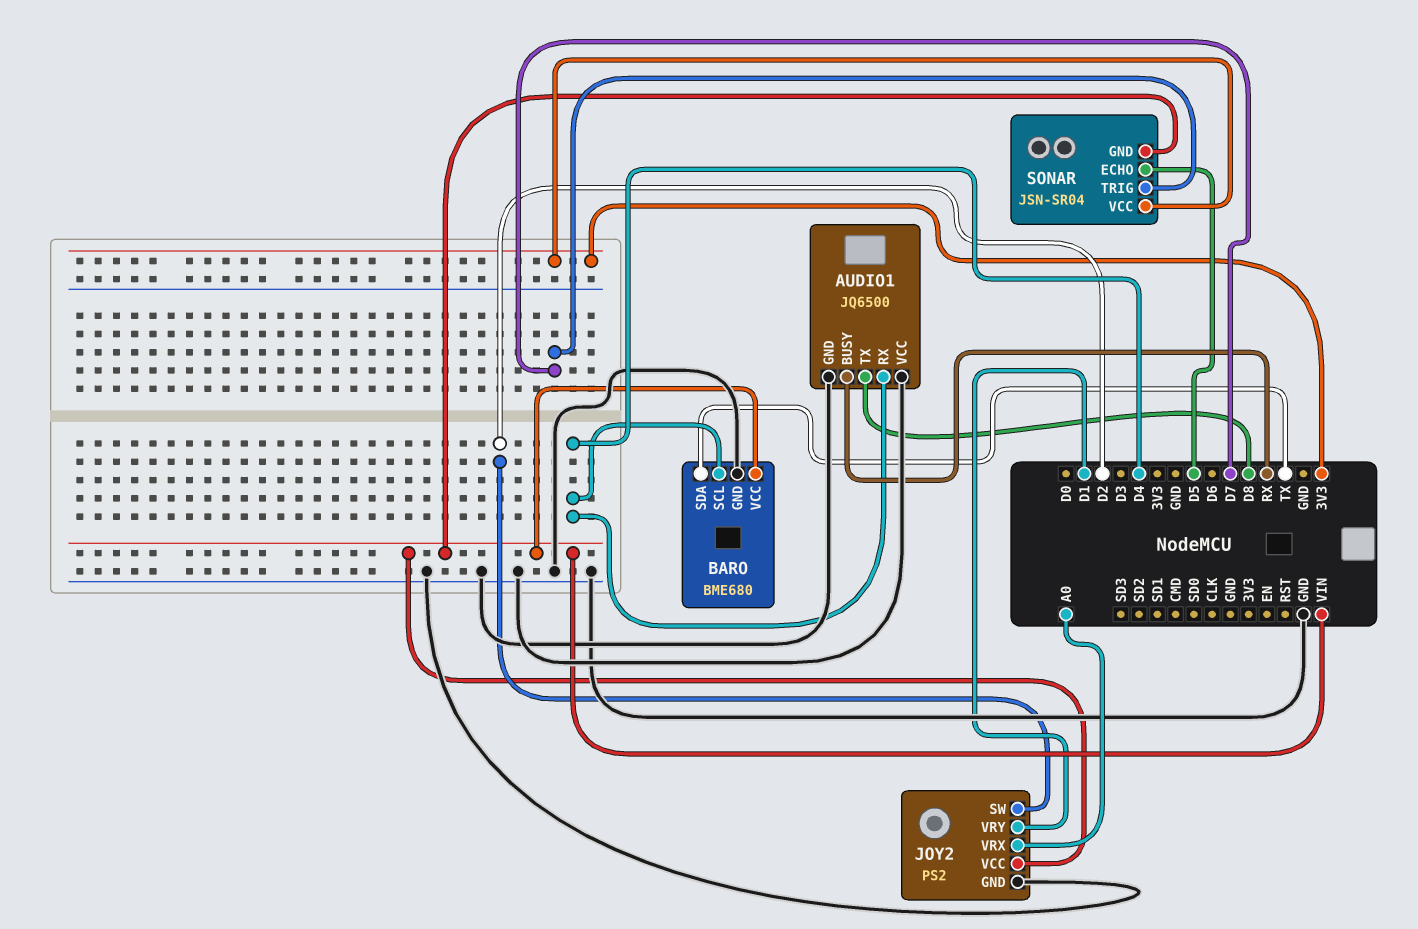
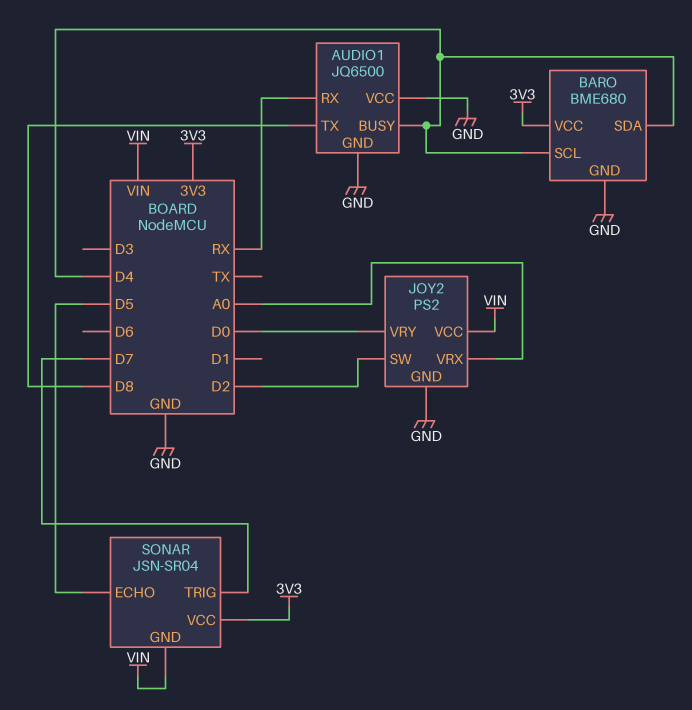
AUDIO1 pin BUSY: RX -> D4
AUDIO1 pin RX: D4 -> RX
BARO pin SDA: TX -> D4
BARO pin VCC: VIN -> 3V3
JOY2 pin VRY: D1 -> D0

